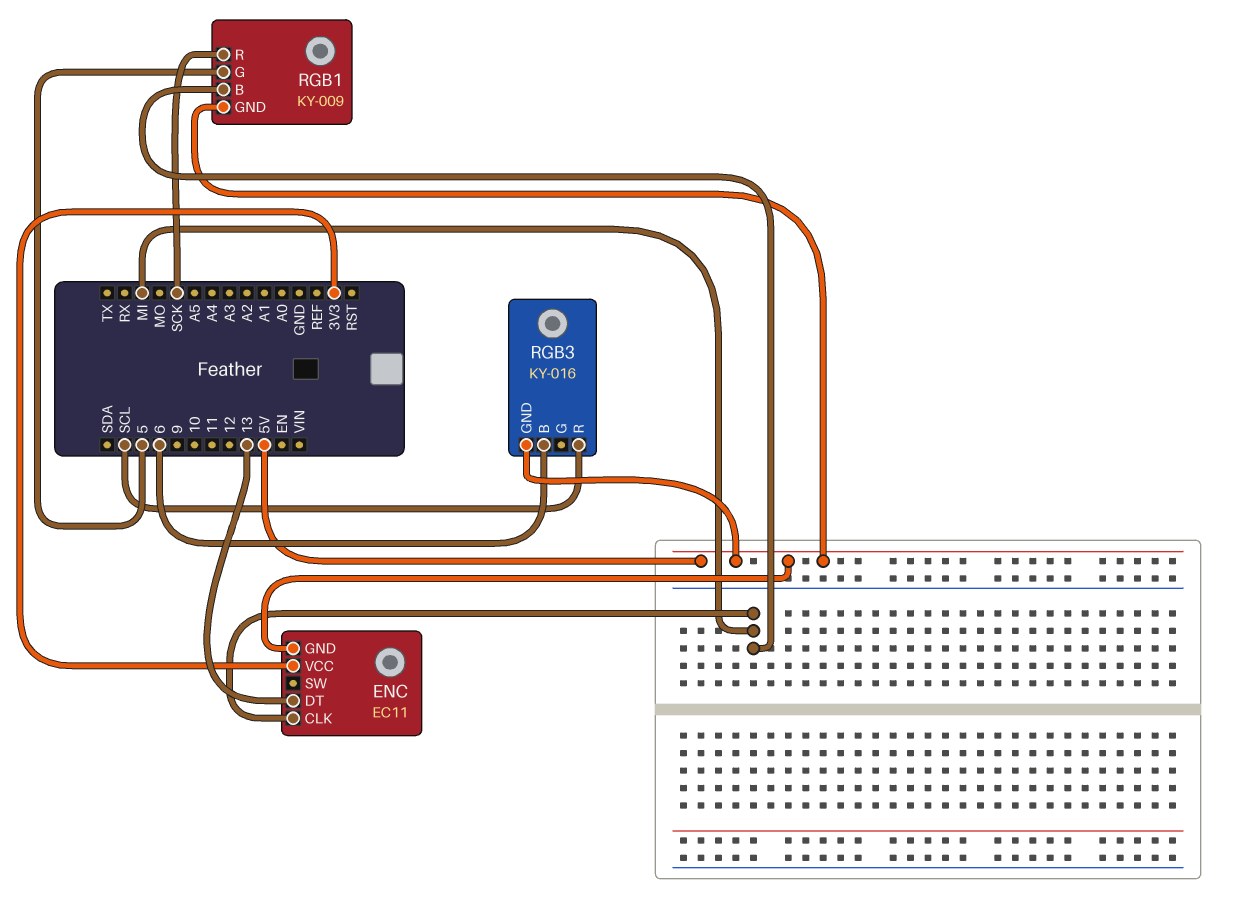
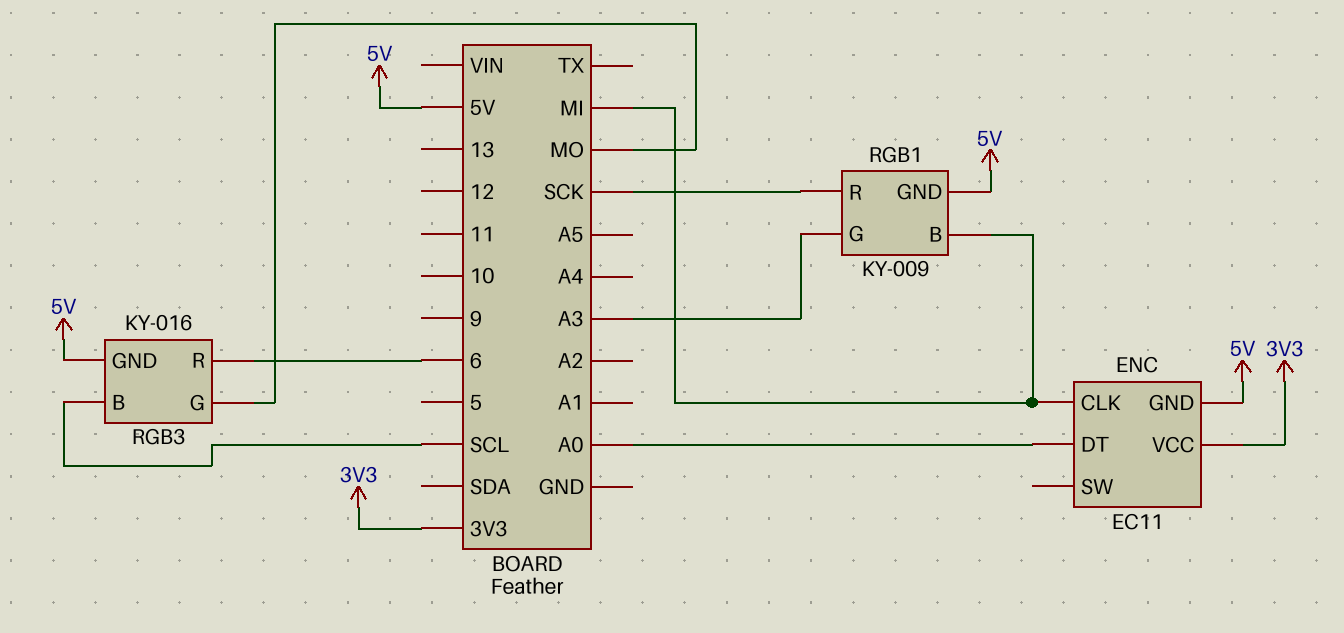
ENC pin DT: 13 -> A0
RGB1 pin G: 5 -> A3
RGB3 pin B: 6 -> SCL
RGB3 pin G: none -> MO
RGB3 pin R: SCL -> 6

